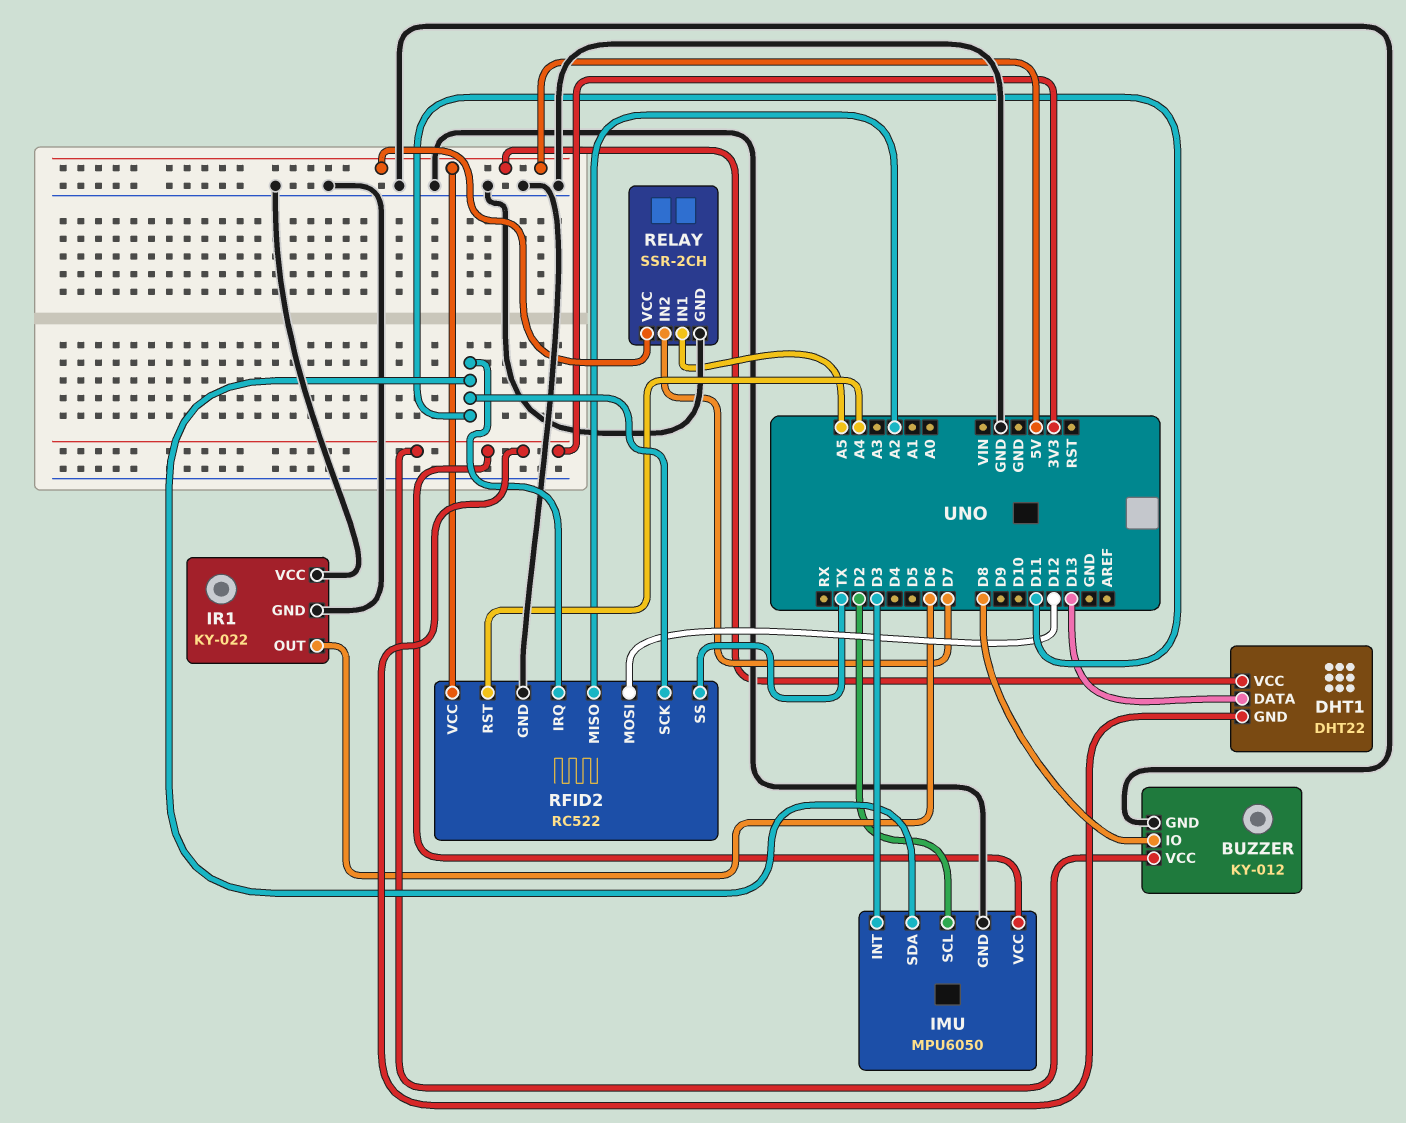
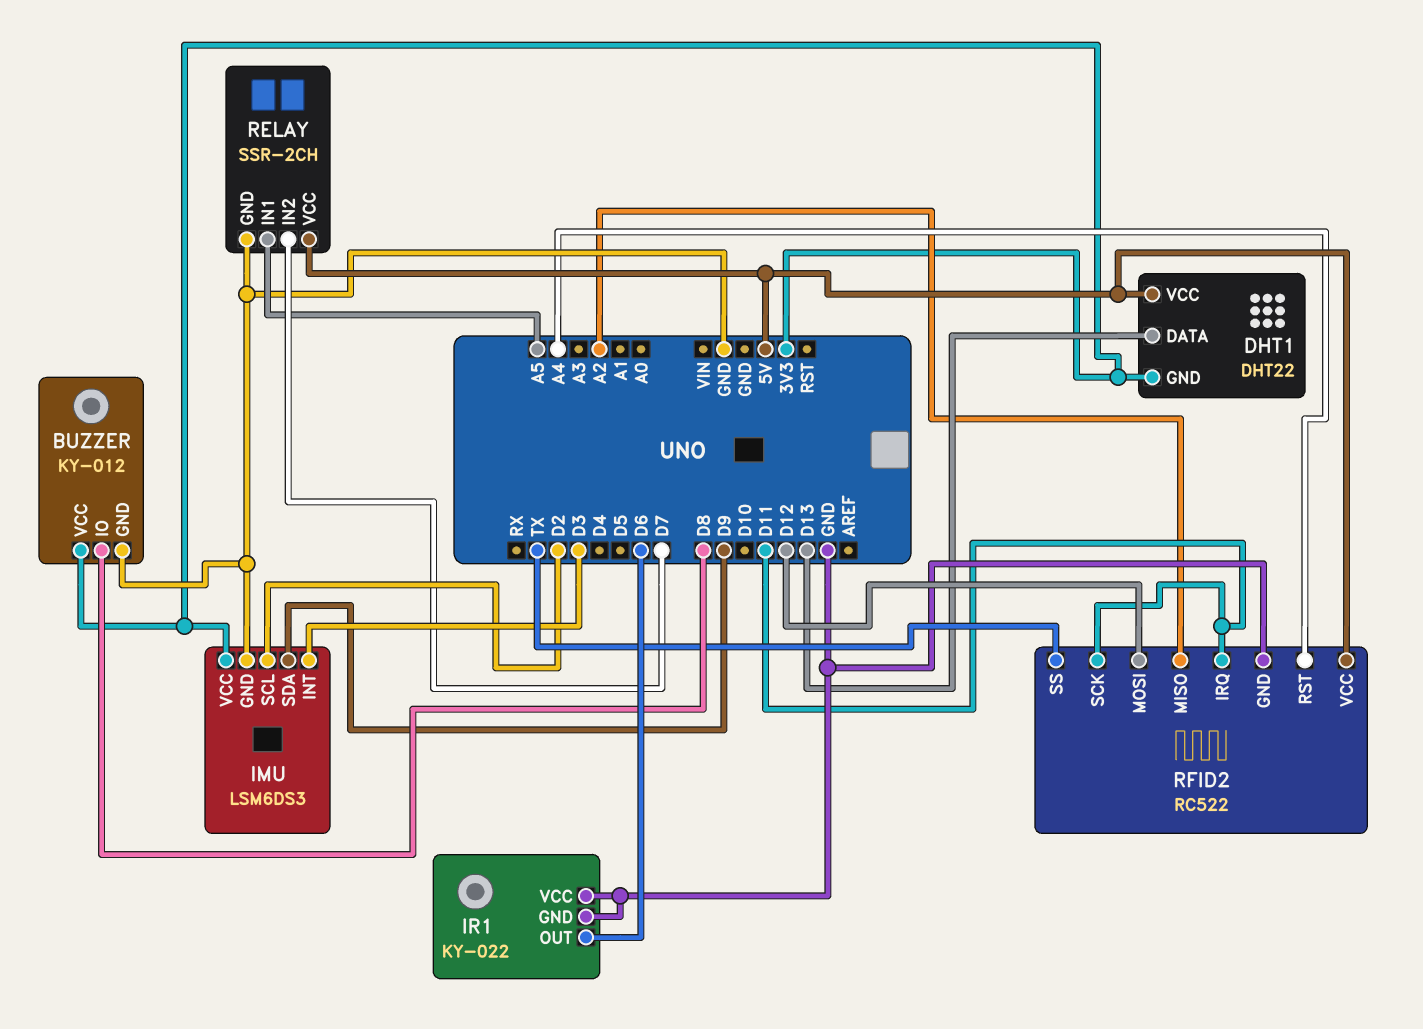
IMU: MPU6050 -> LSM6DS3
IMU pin SDA: D11 -> D9

